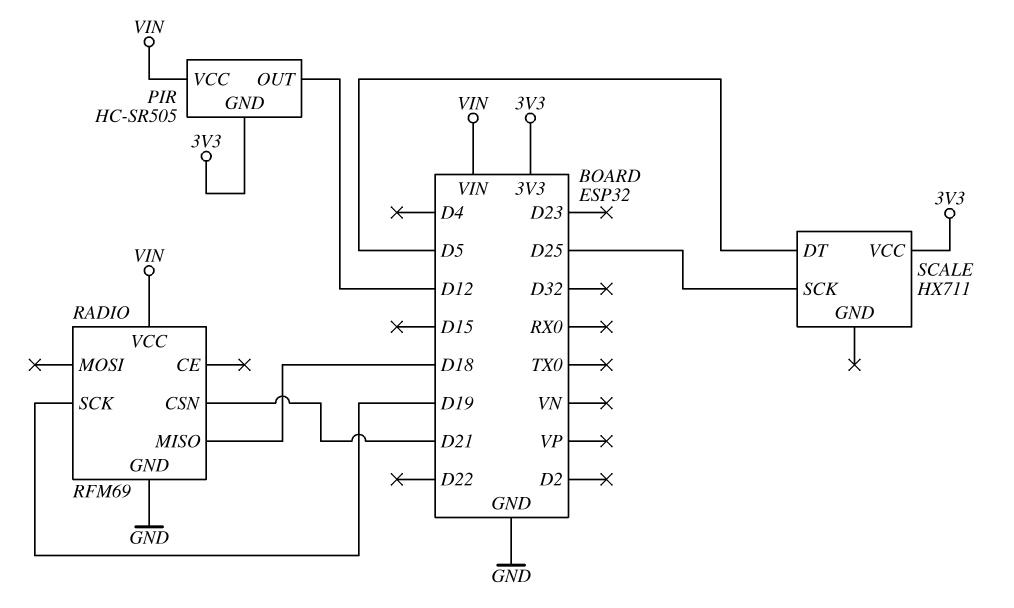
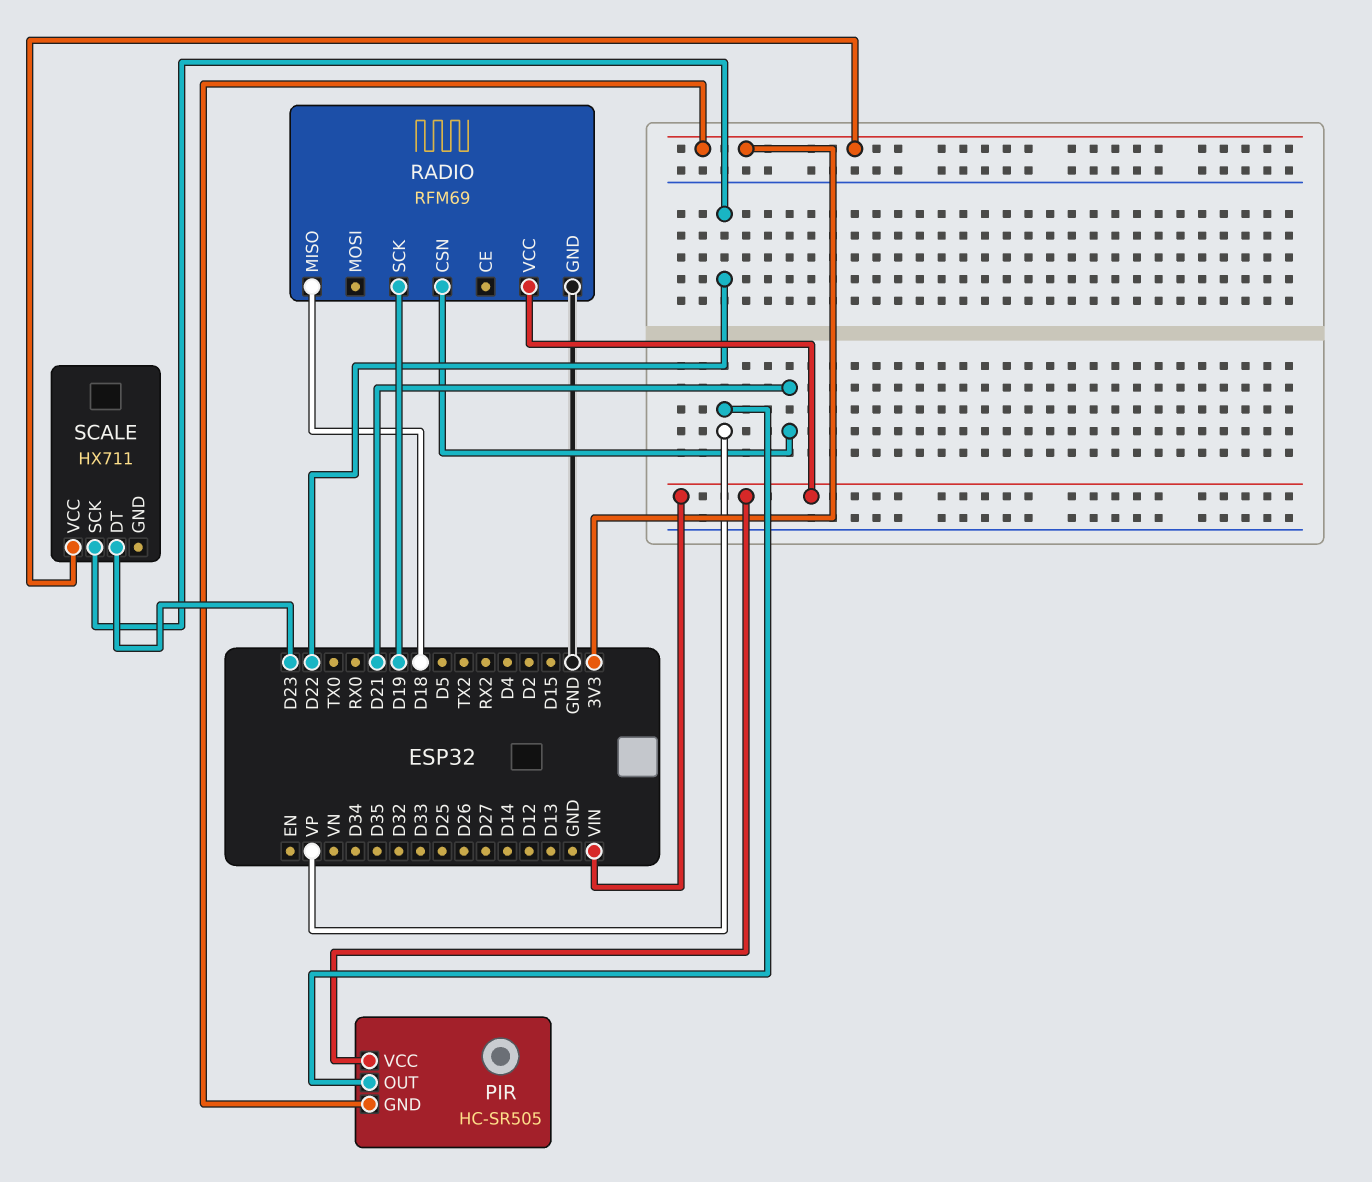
PIR pin OUT: D12 -> VP
SCALE pin DT: D5 -> D23
SCALE pin SCK: D25 -> D22

